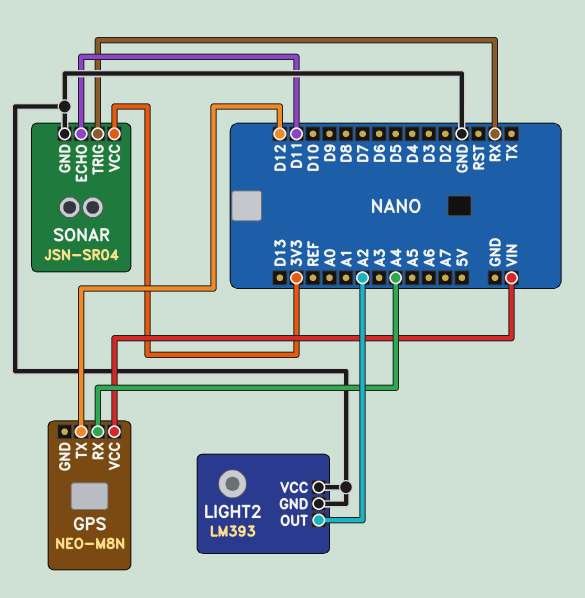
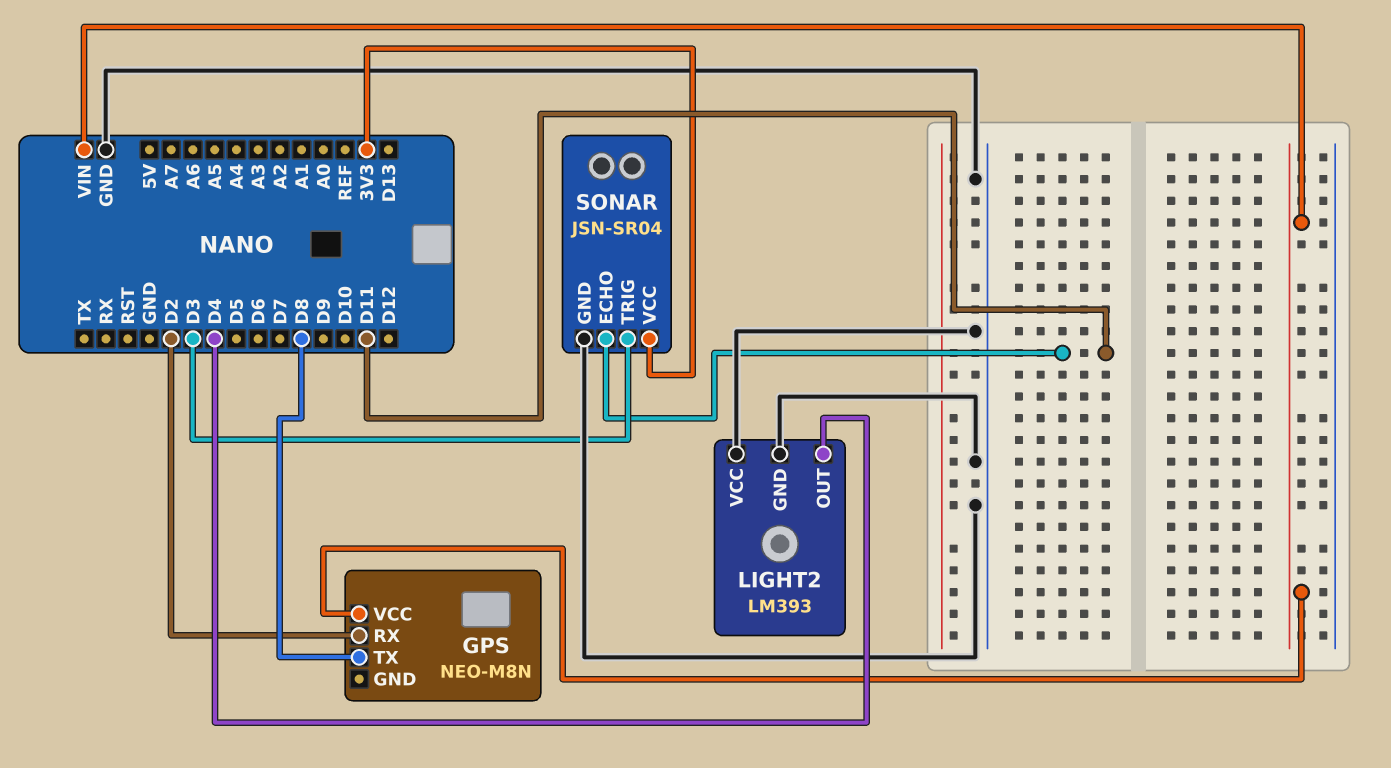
GPS pin RX: A4 -> D2
GPS pin TX: D12 -> D8
LIGHT2 pin OUT: A2 -> D4
SONAR pin TRIG: RX -> D3

